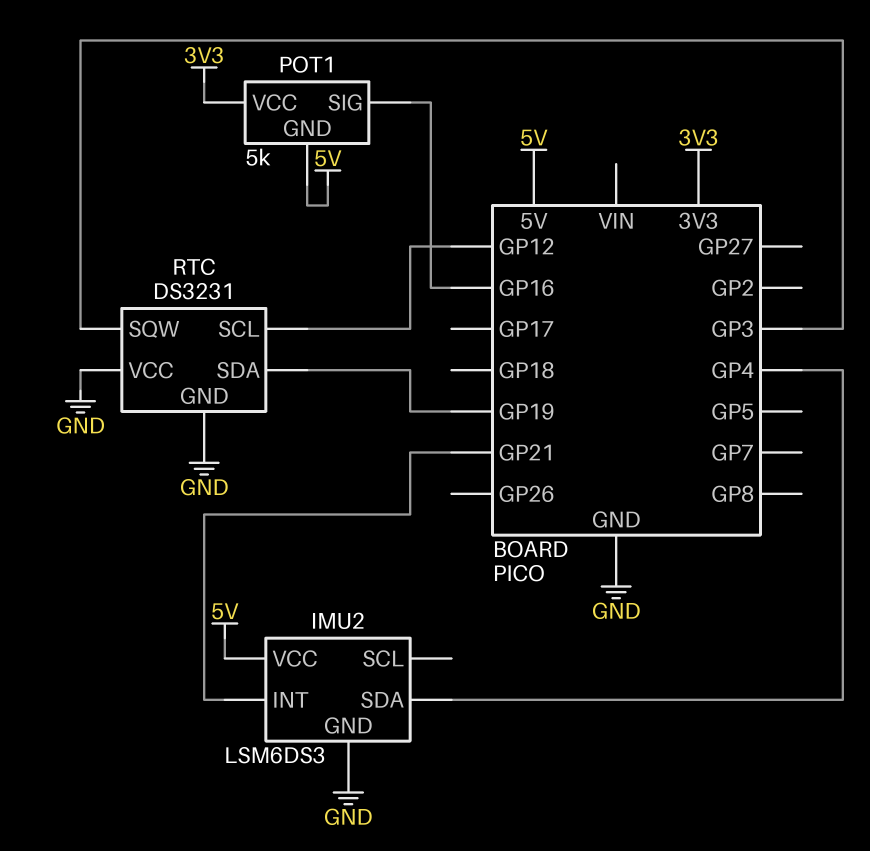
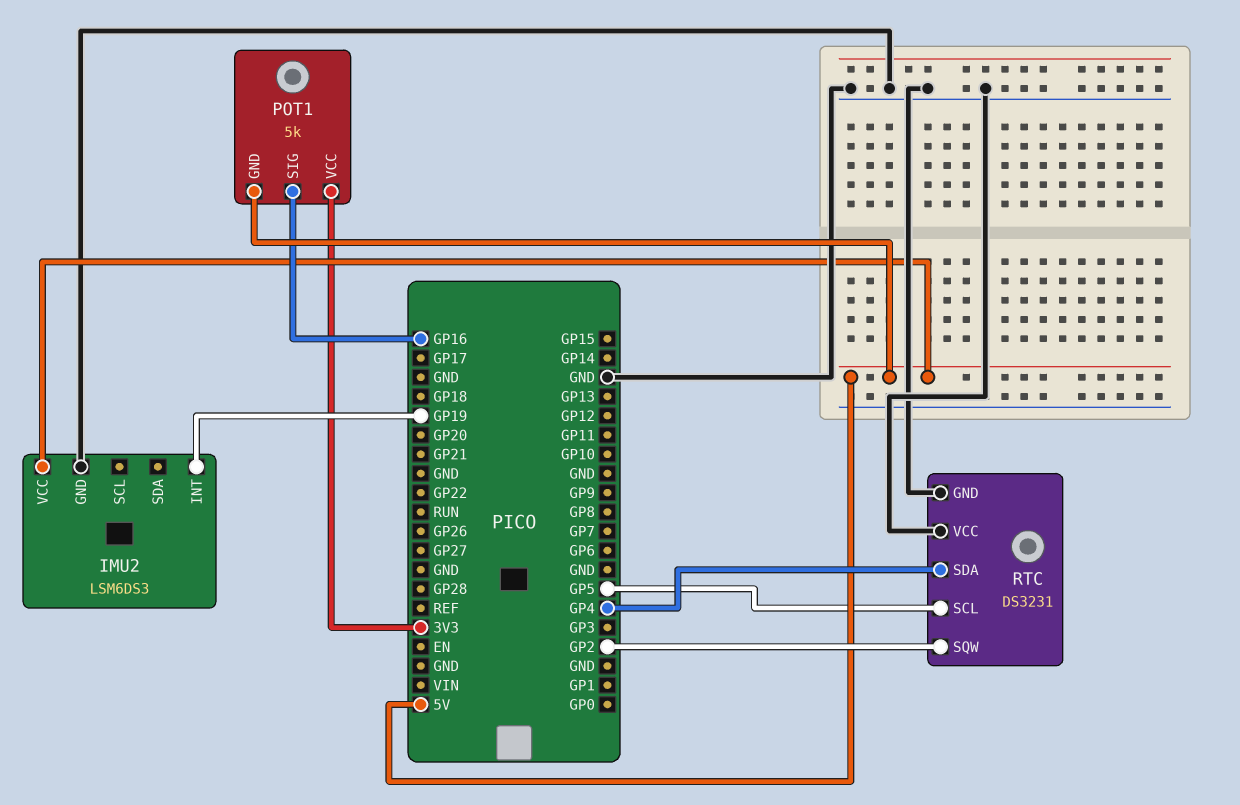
IMU2 pin INT: GP21 -> GP19
IMU2 pin SDA: GP4 -> none
RTC pin SCL: GP12 -> GP5
RTC pin SDA: GP19 -> GP4
RTC pin SQW: GP3 -> GP2

